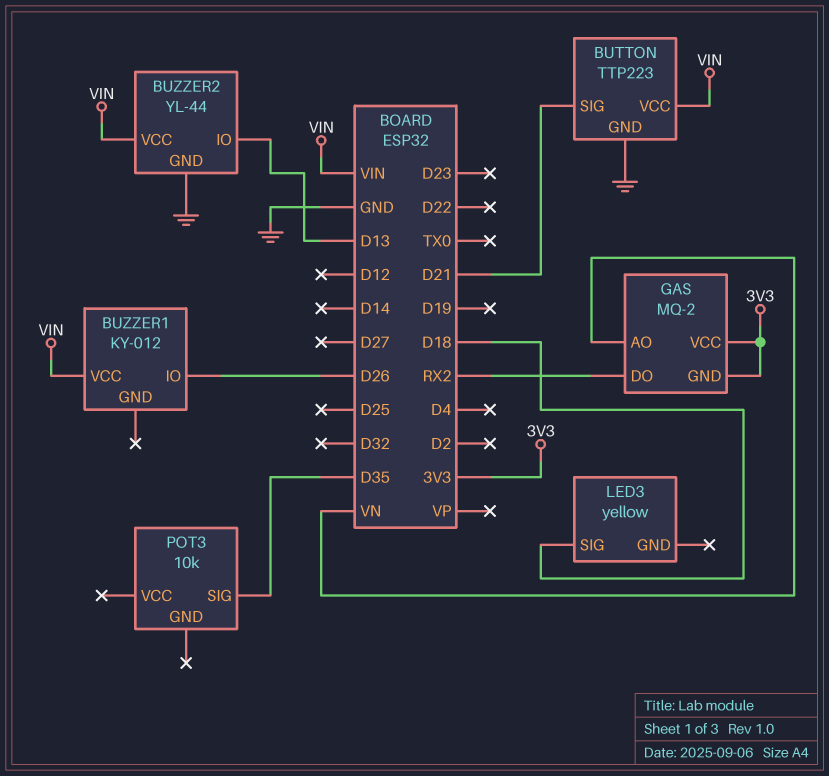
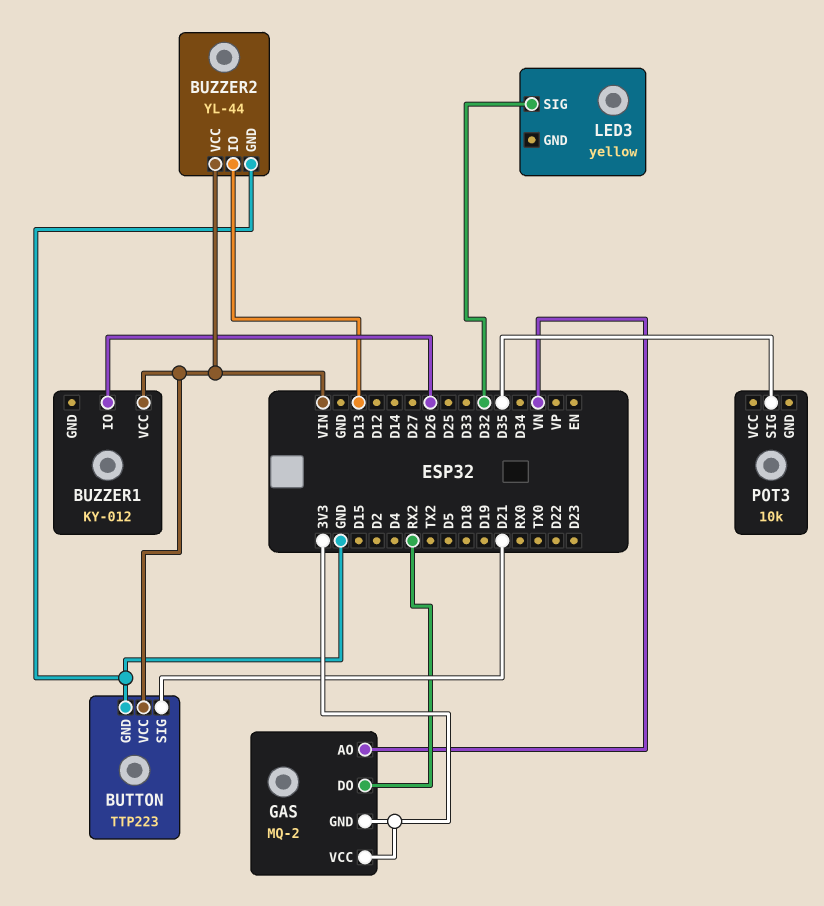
LED3 pin SIG: D18 -> D32

